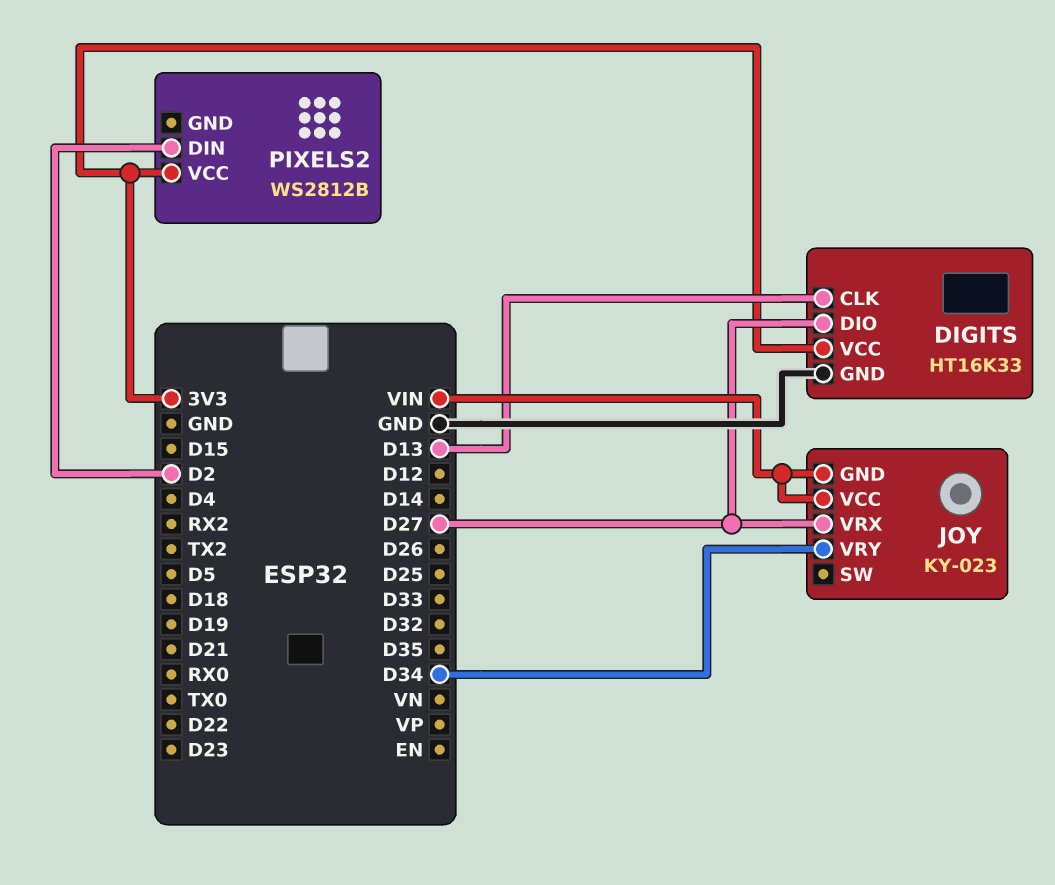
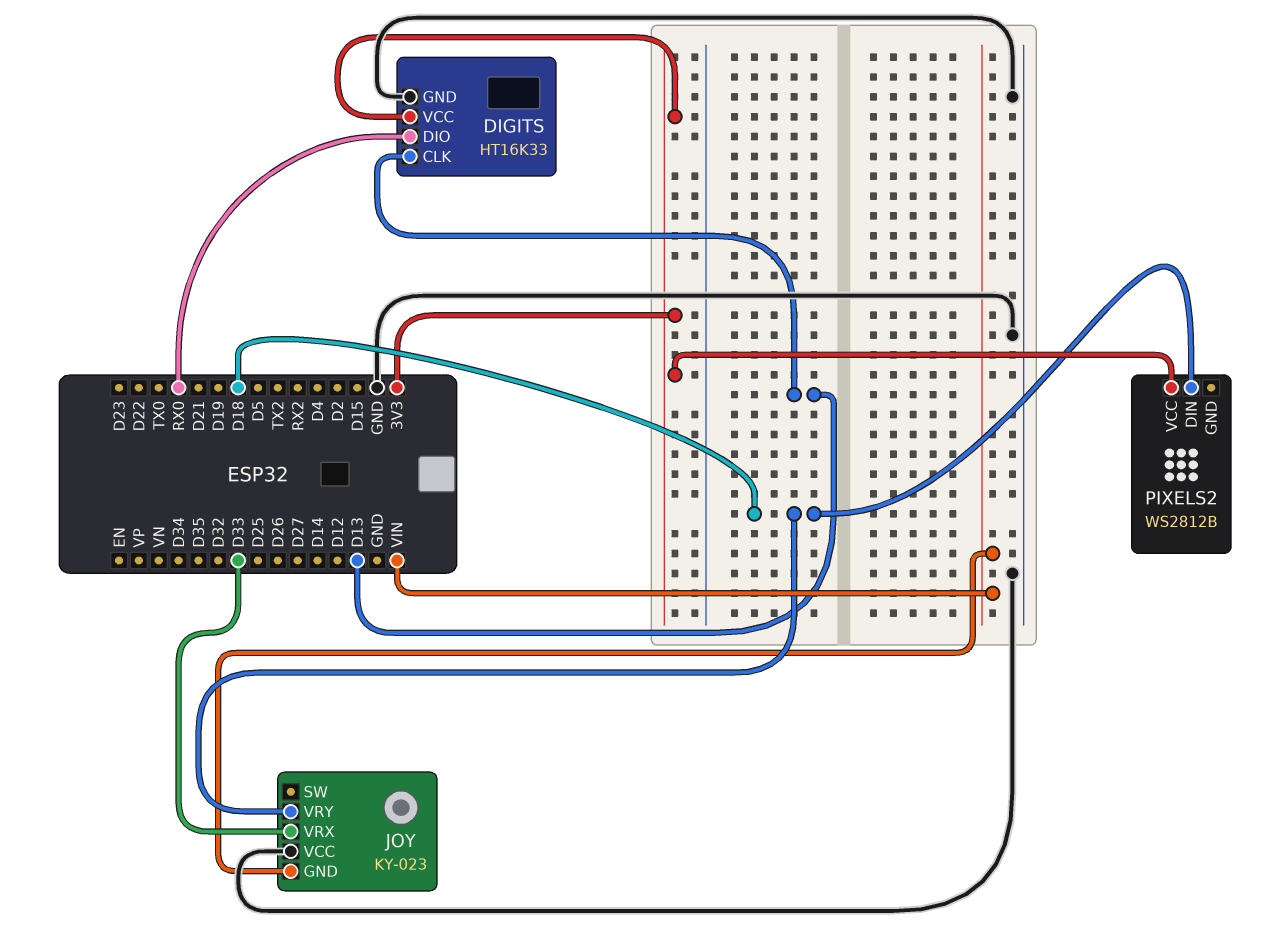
DIGITS pin DIO: D27 -> RX0
JOY pin VCC: VIN -> GND
JOY pin VRX: D27 -> D33
JOY pin VRY: D34 -> D18
PIXELS2 pin DIN: D2 -> D18

